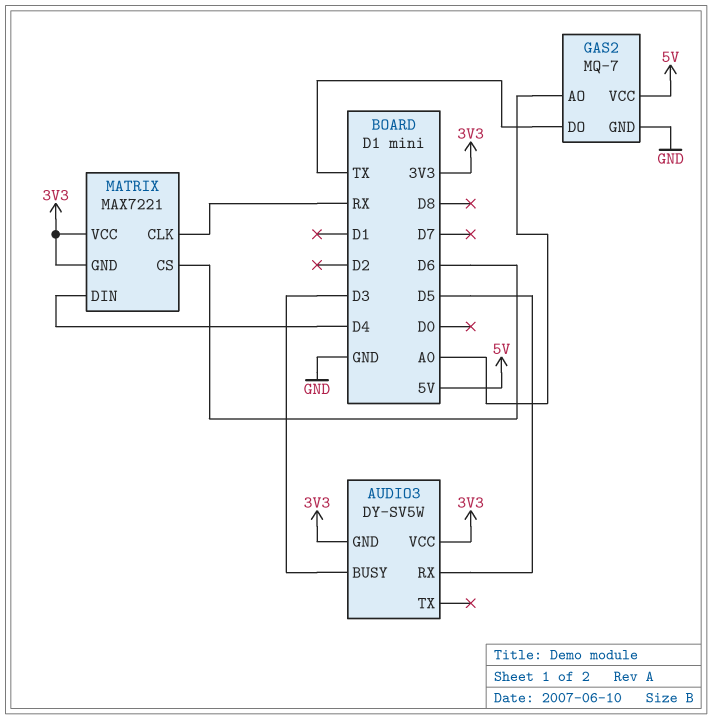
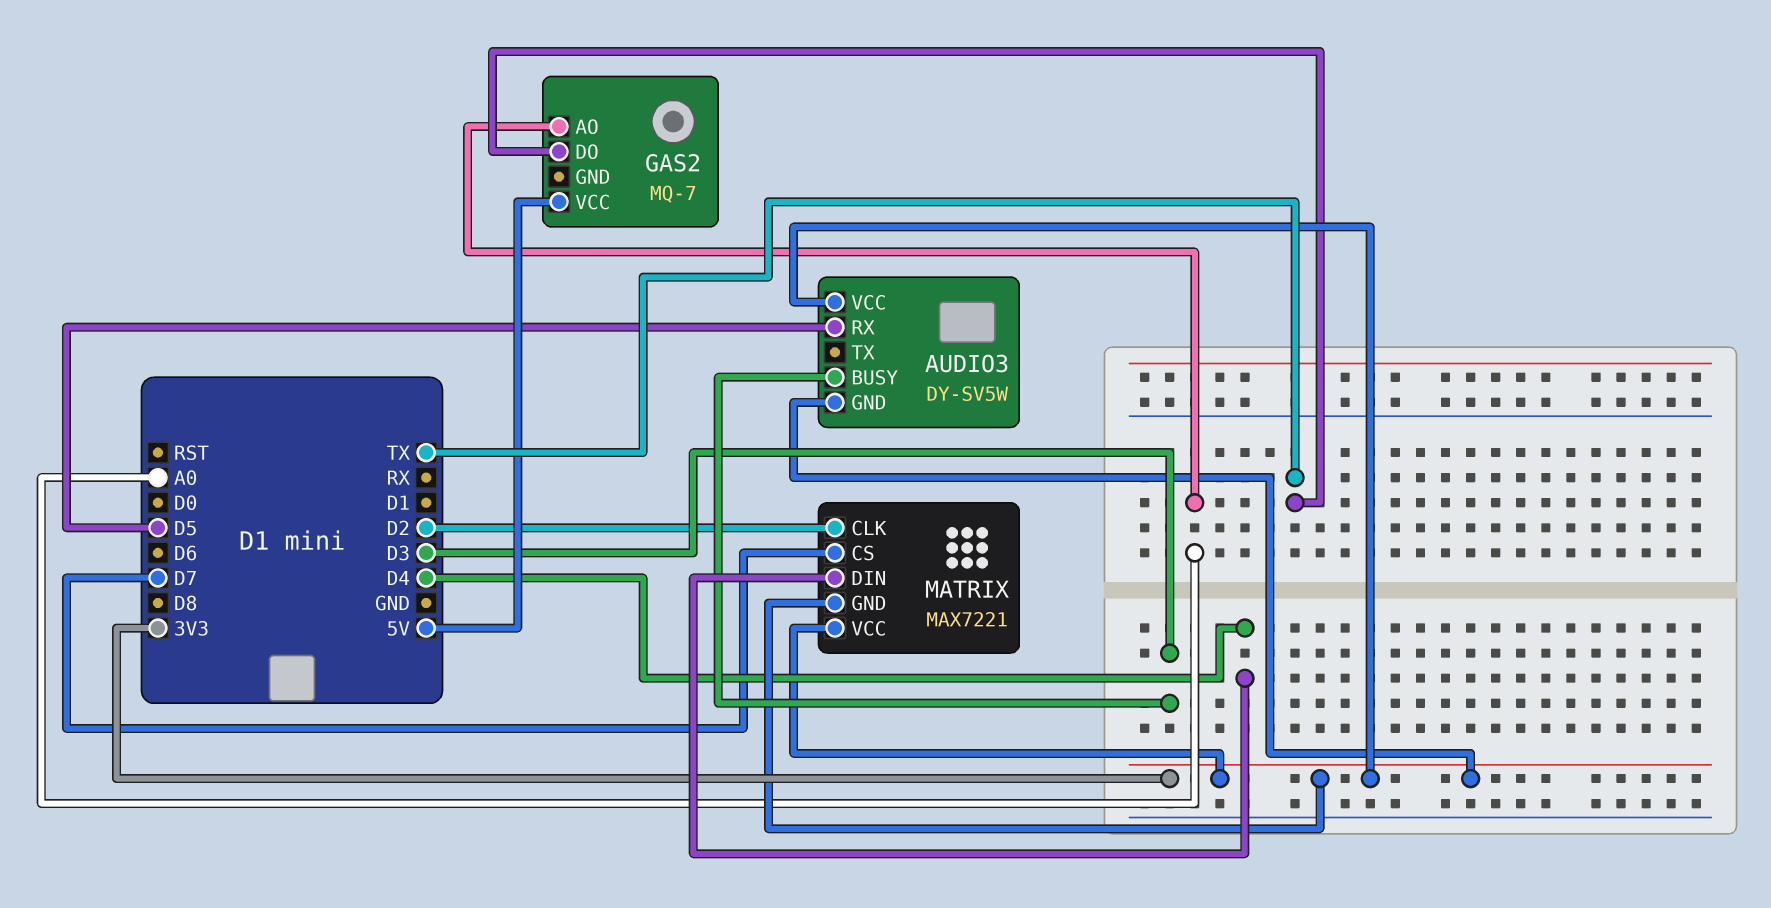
GAS2 pin GND: GND -> none
MATRIX pin CLK: RX -> D2
MATRIX pin CS: D6 -> D7

